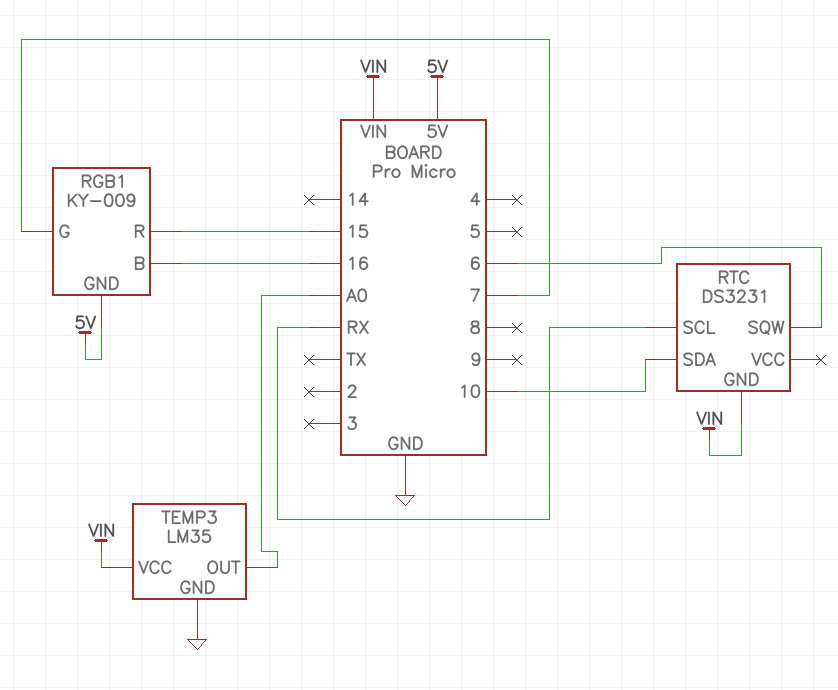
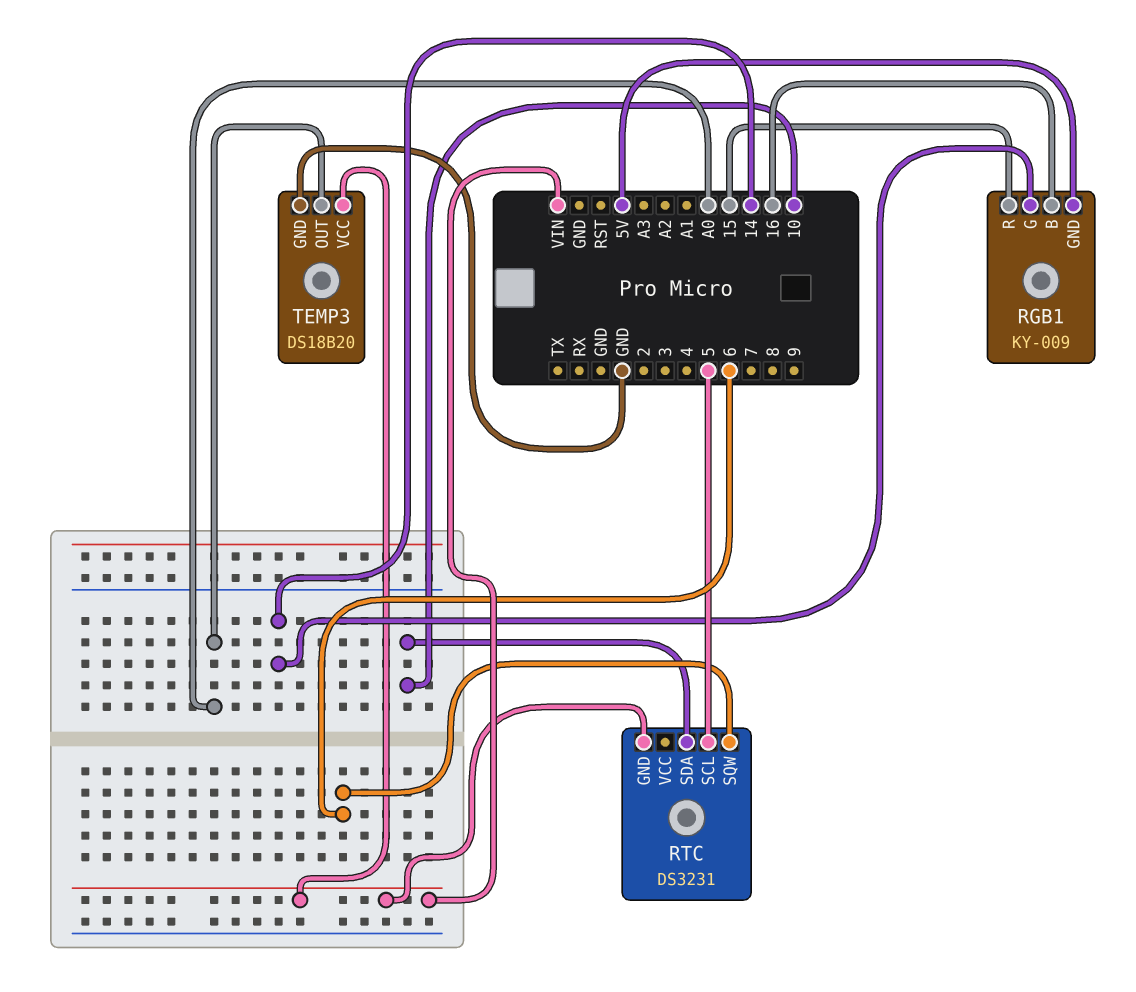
RGB1 pin G: 7 -> 14
RTC pin SCL: RX -> 5
TEMP3: LM35 -> DS18B20

